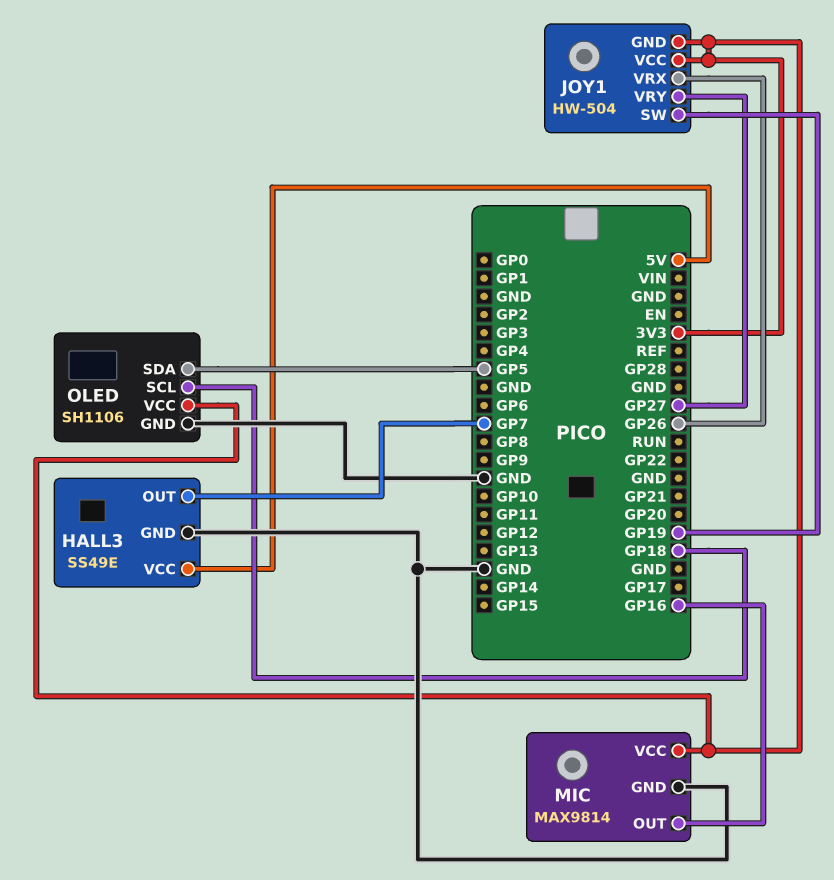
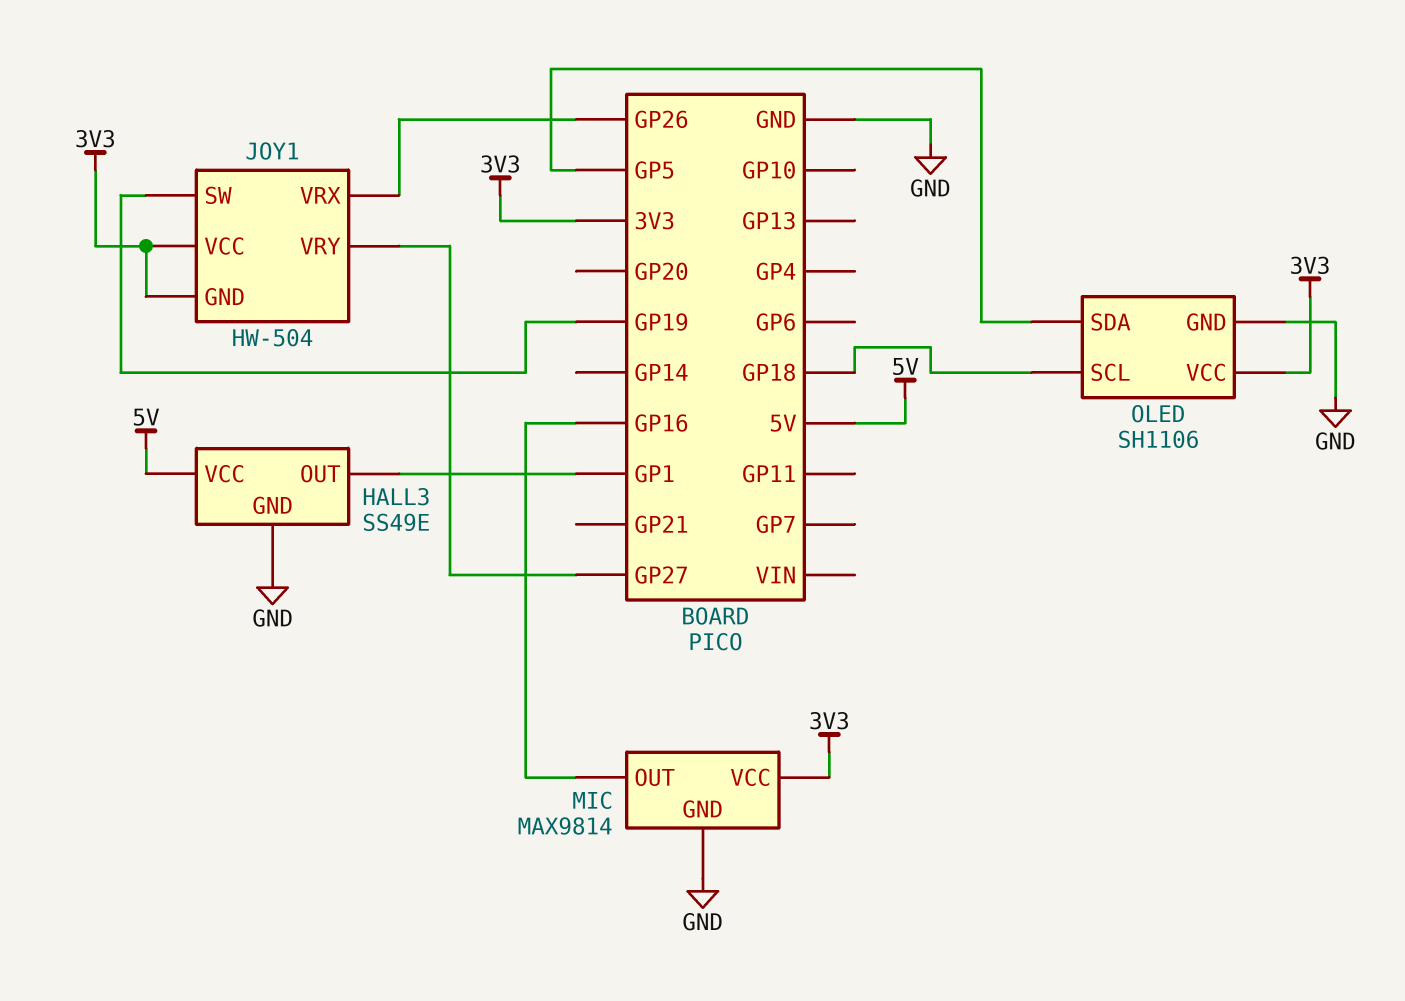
HALL3 pin OUT: GP7 -> GP1

